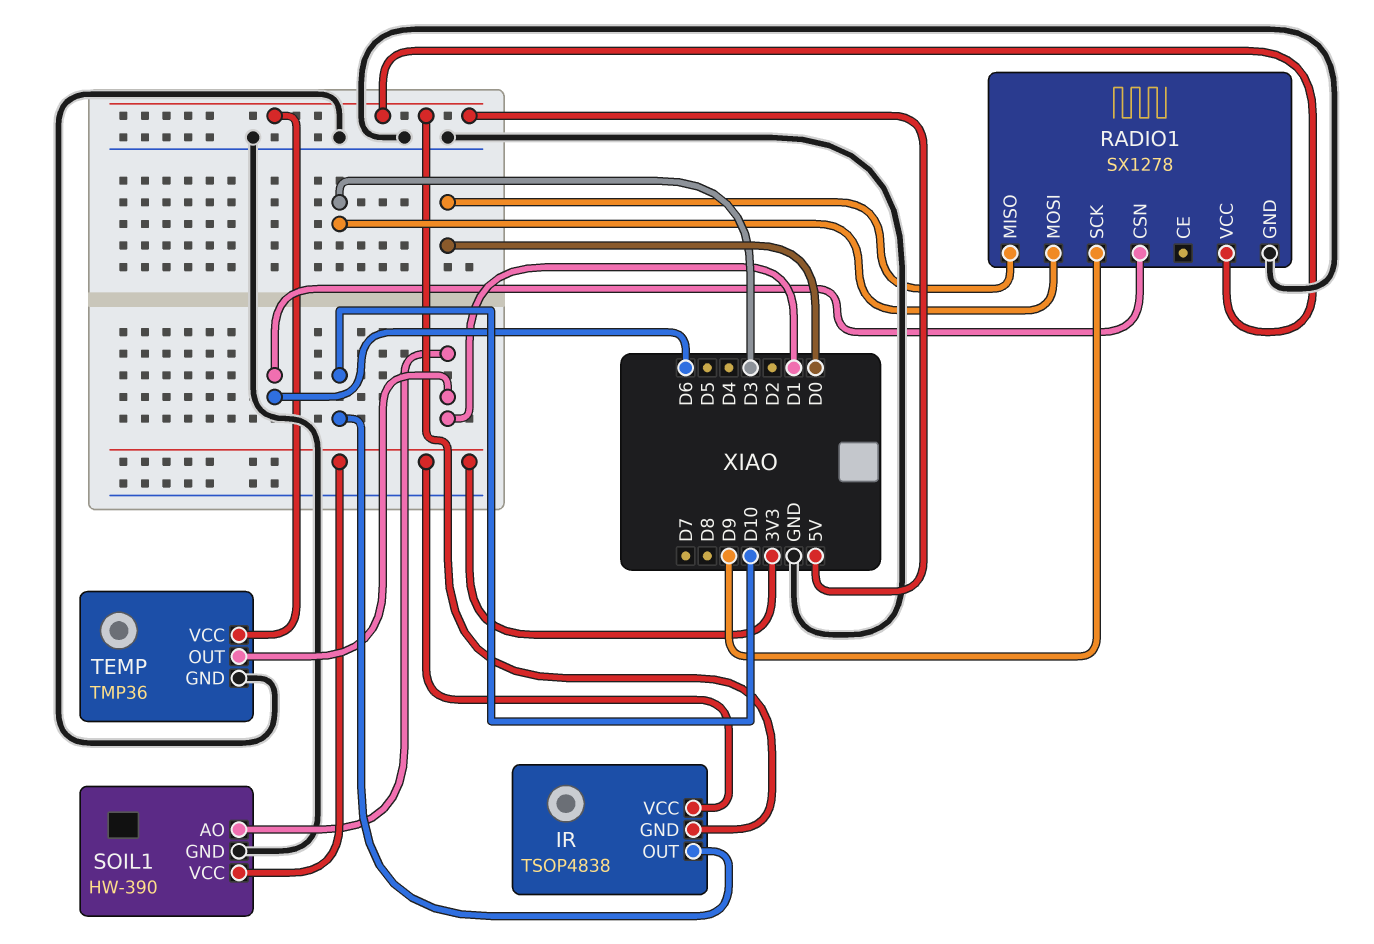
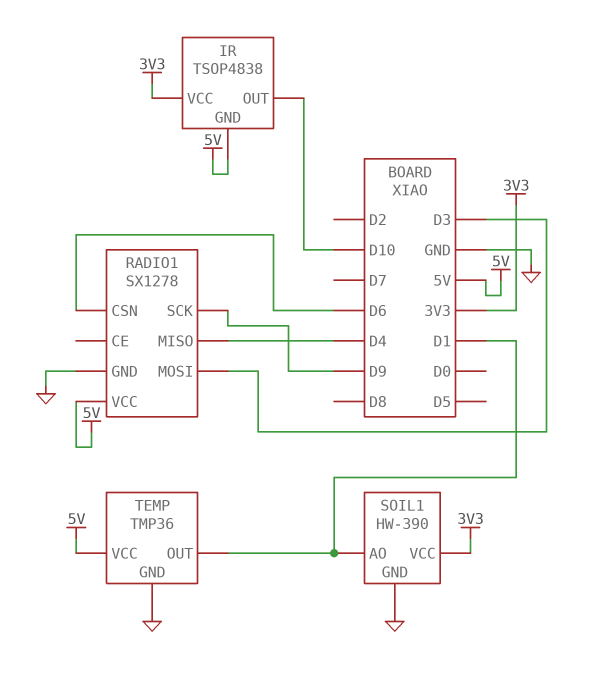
RADIO1 pin MISO: D0 -> D4

